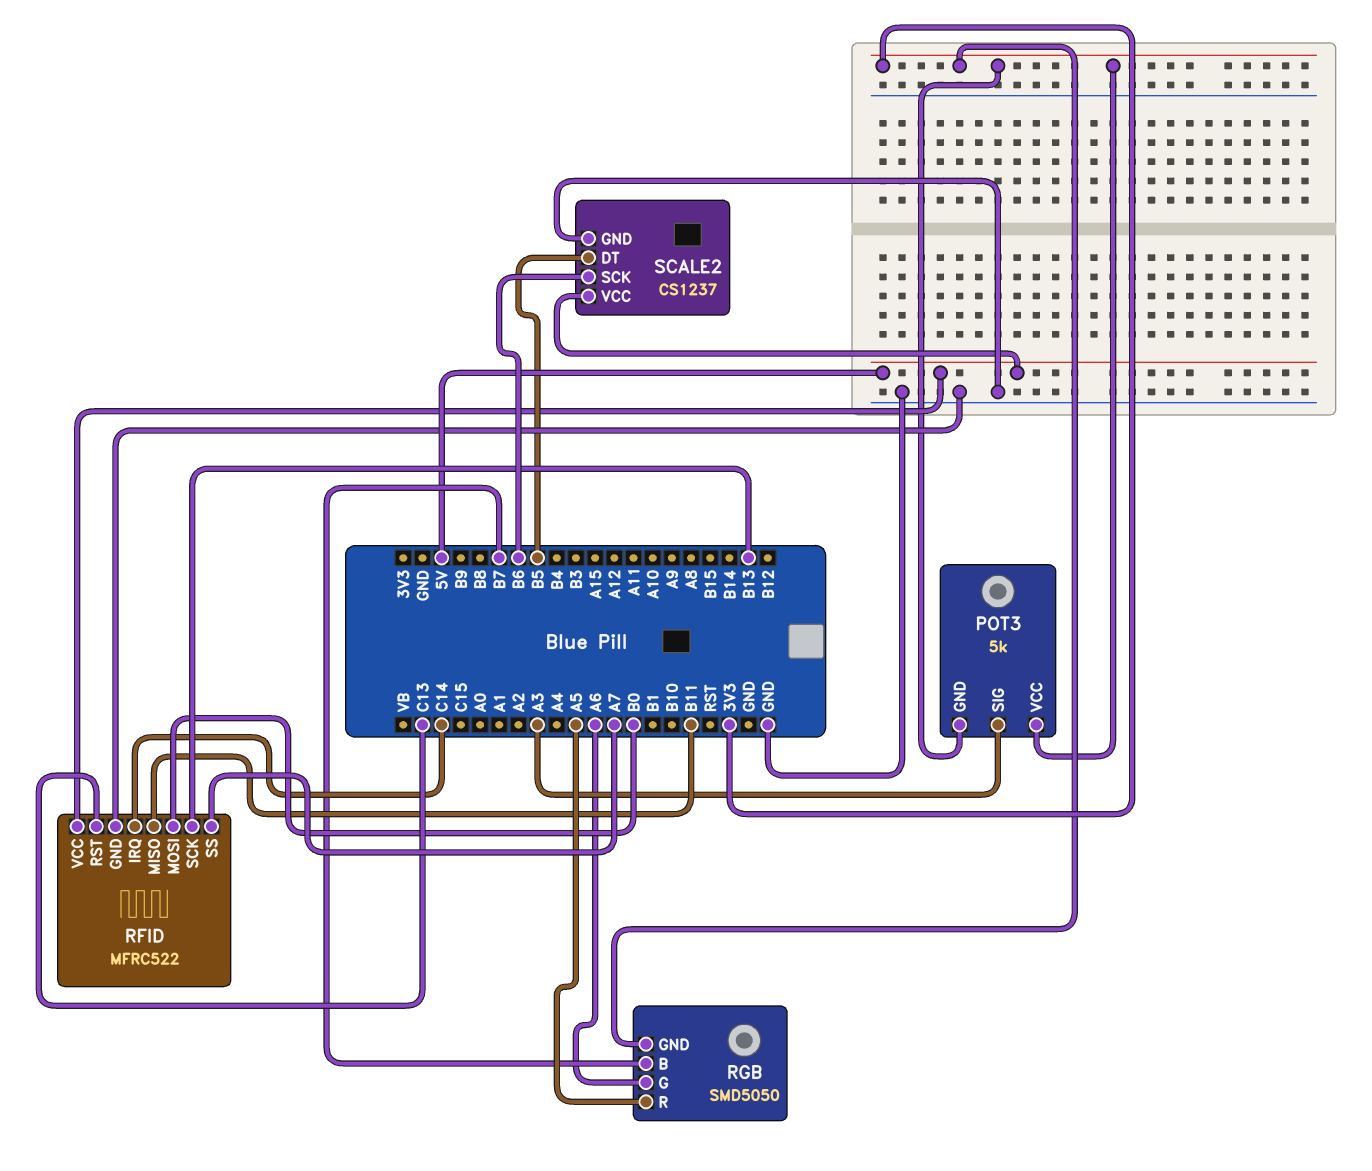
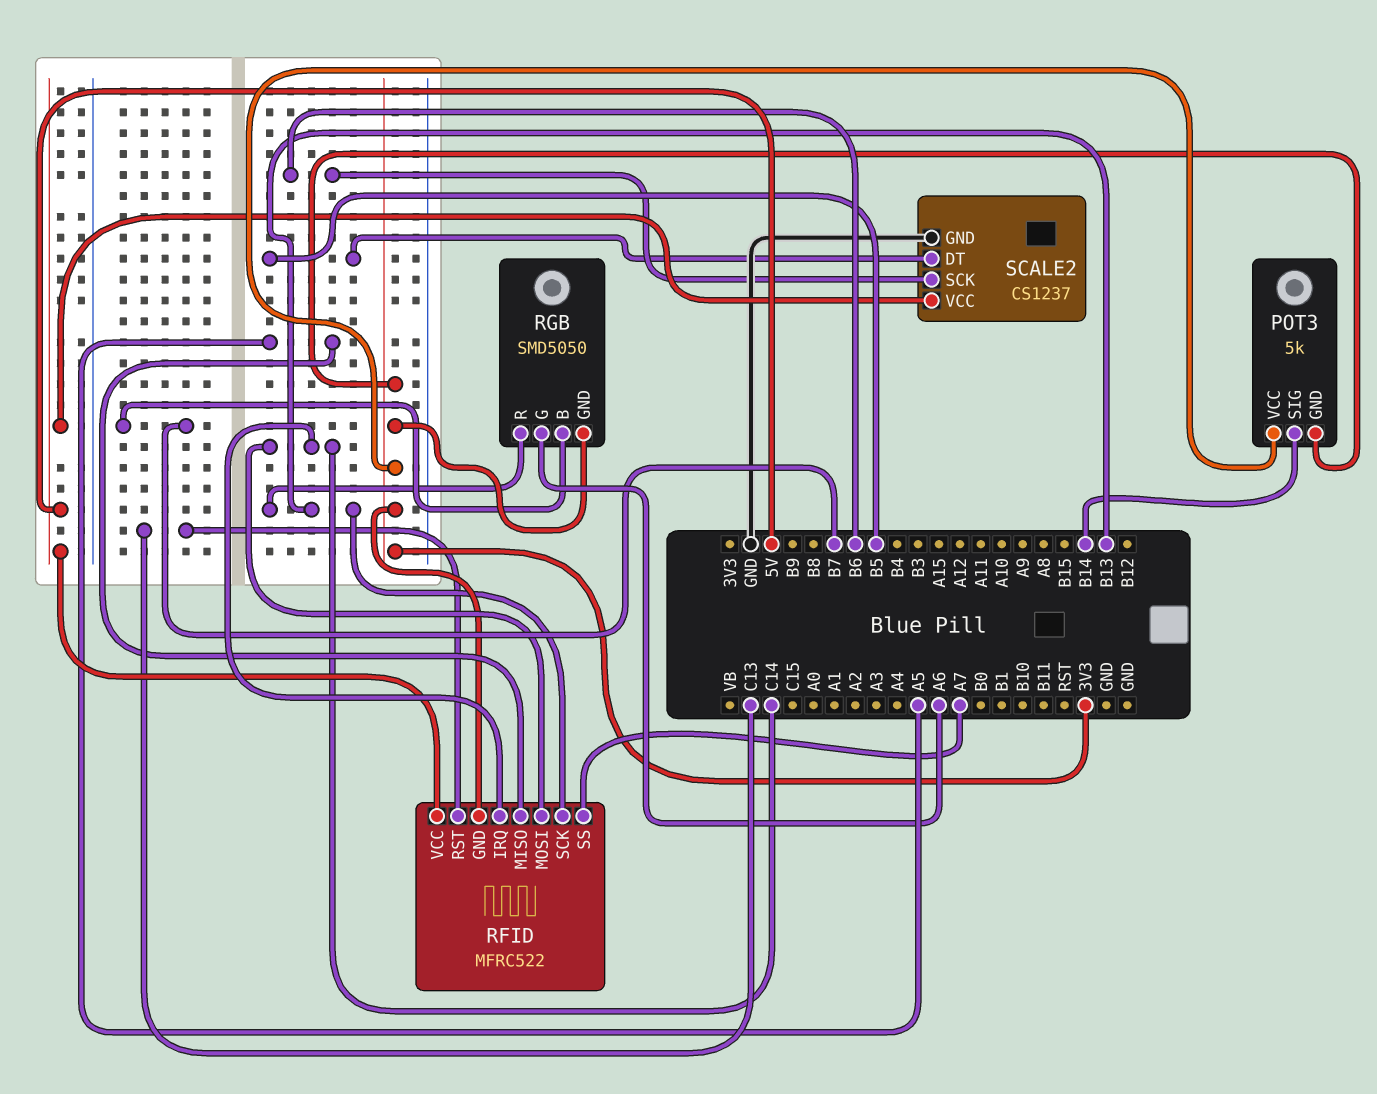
POT3 pin SIG: A3 -> B14
RFID pin GND: GND -> 3V3
RFID pin MISO: B11 -> A5
RFID pin MOSI: B0 -> C14
RGB pin R: A5 -> B13

